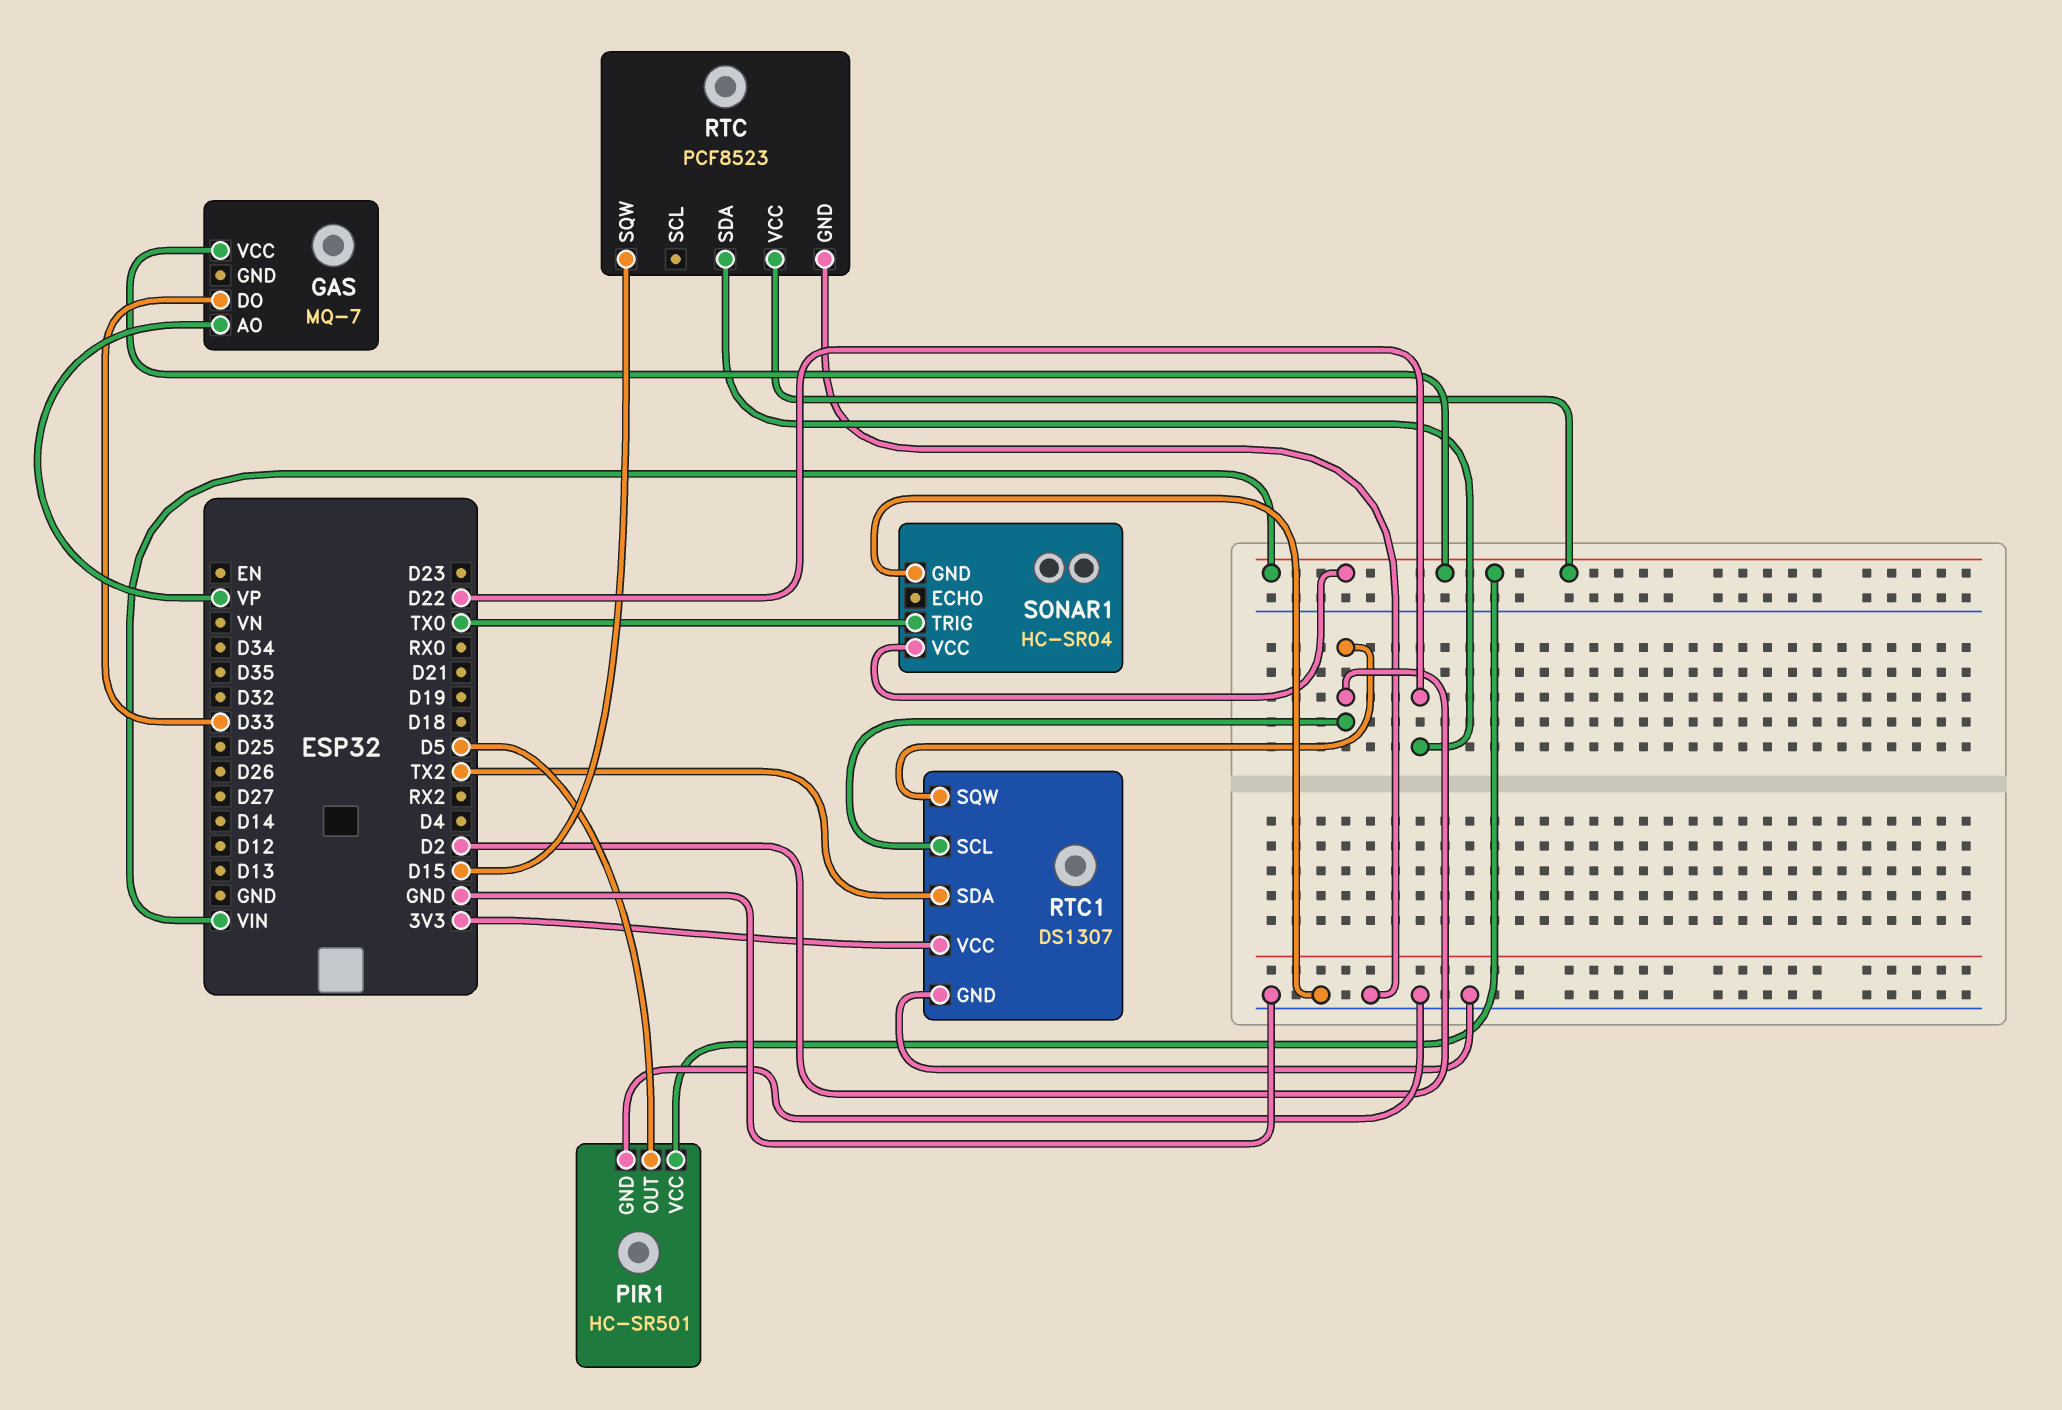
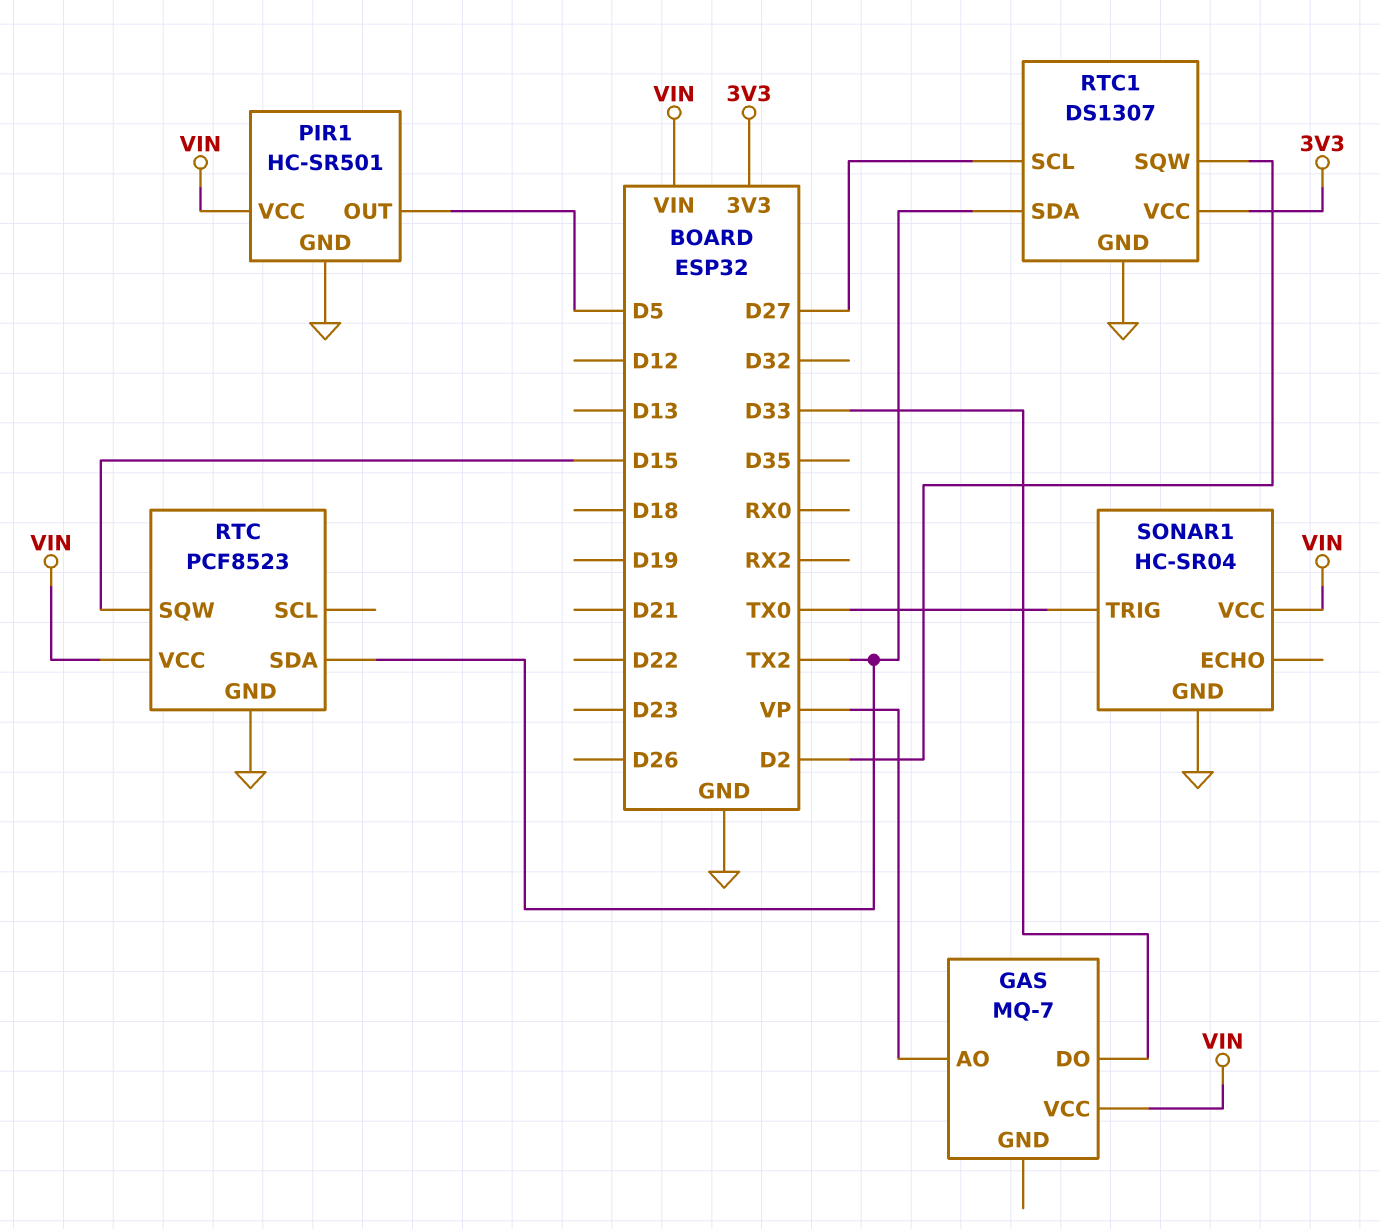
RTC pin SDA: D22 -> TX2
RTC1 pin SCL: D2 -> D27

